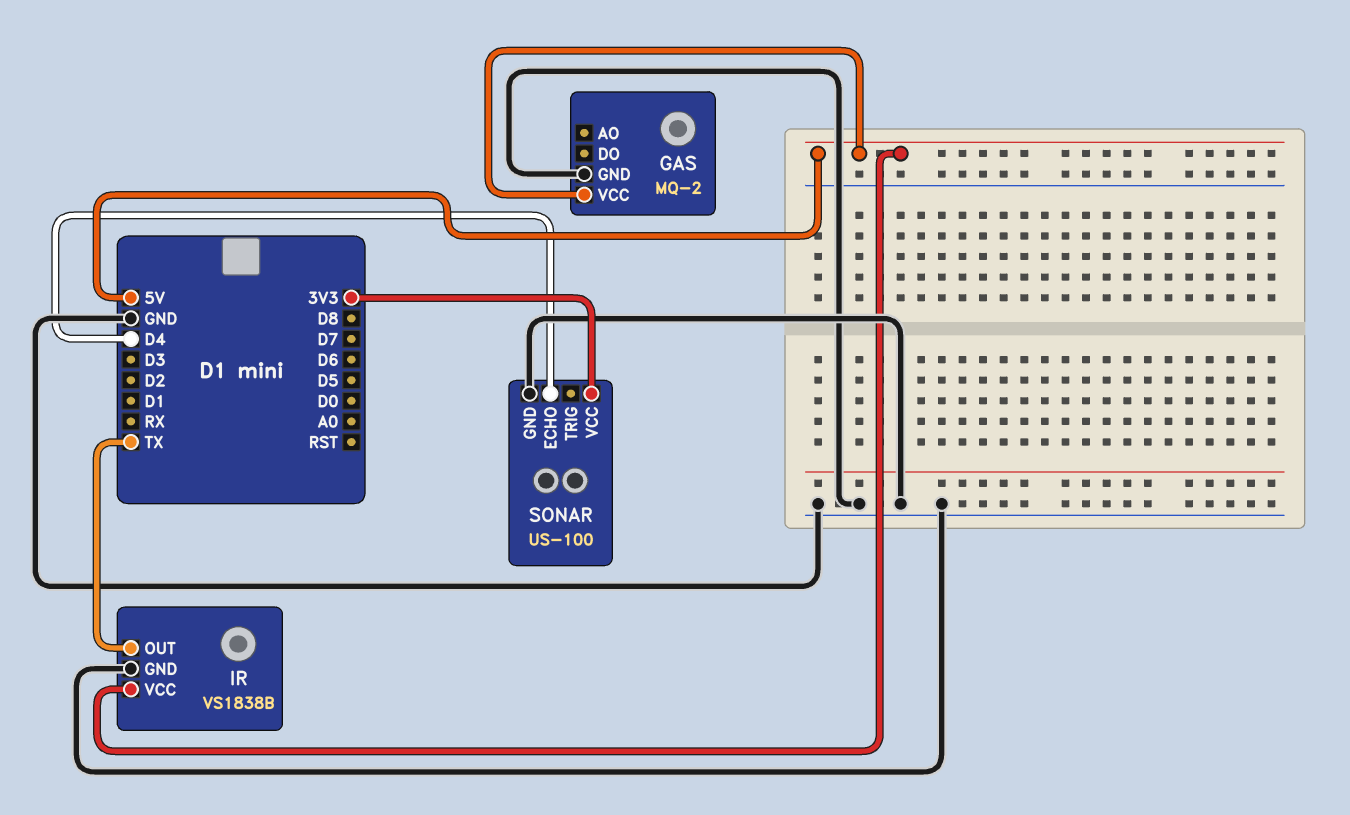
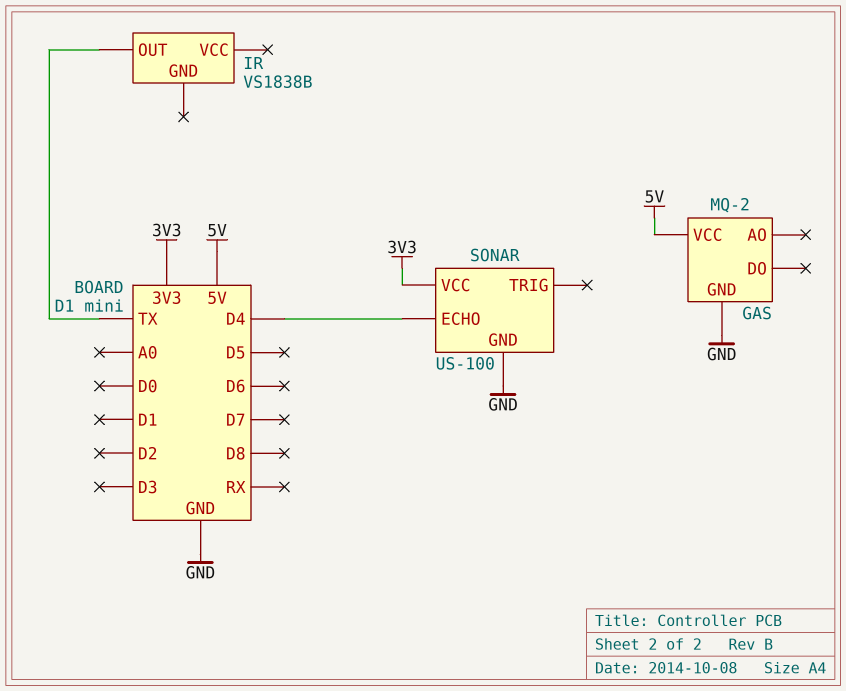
IR pin GND: GND -> none
IR pin VCC: 5V -> none

